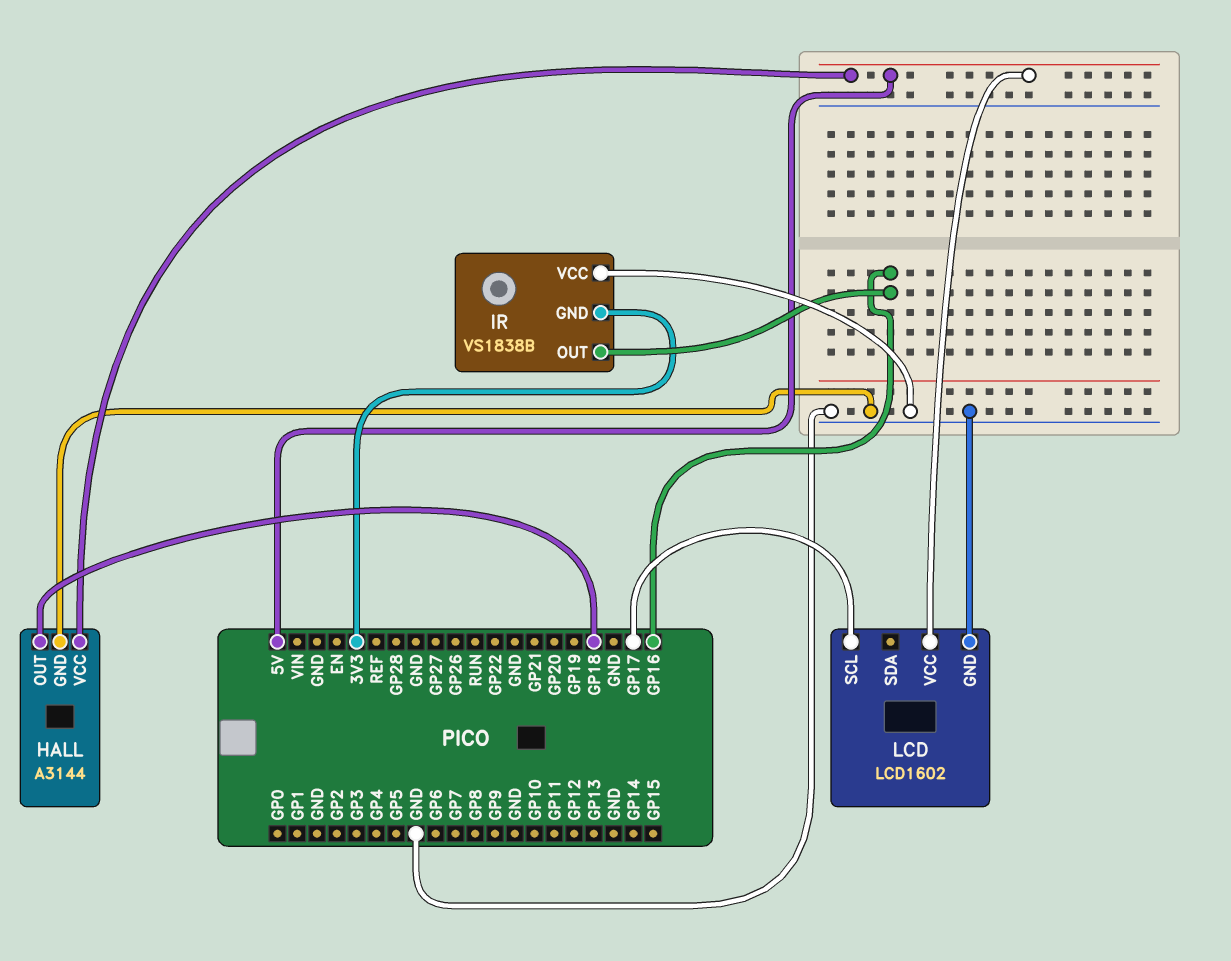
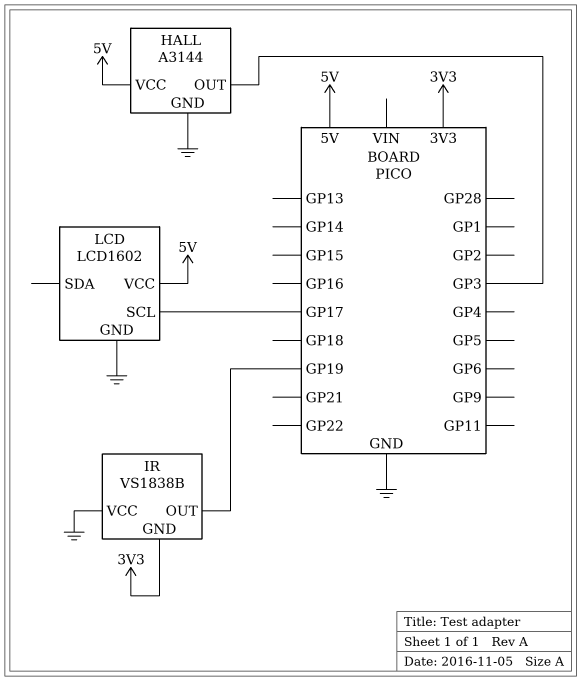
HALL pin OUT: GP18 -> GP3
IR pin OUT: GP16 -> GP19

